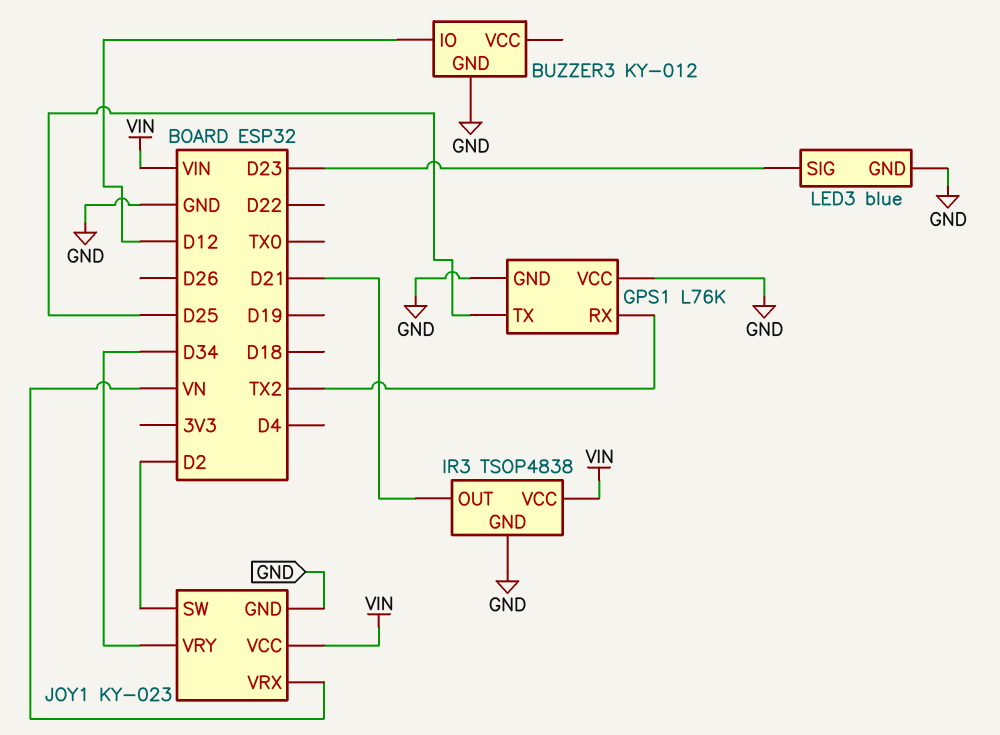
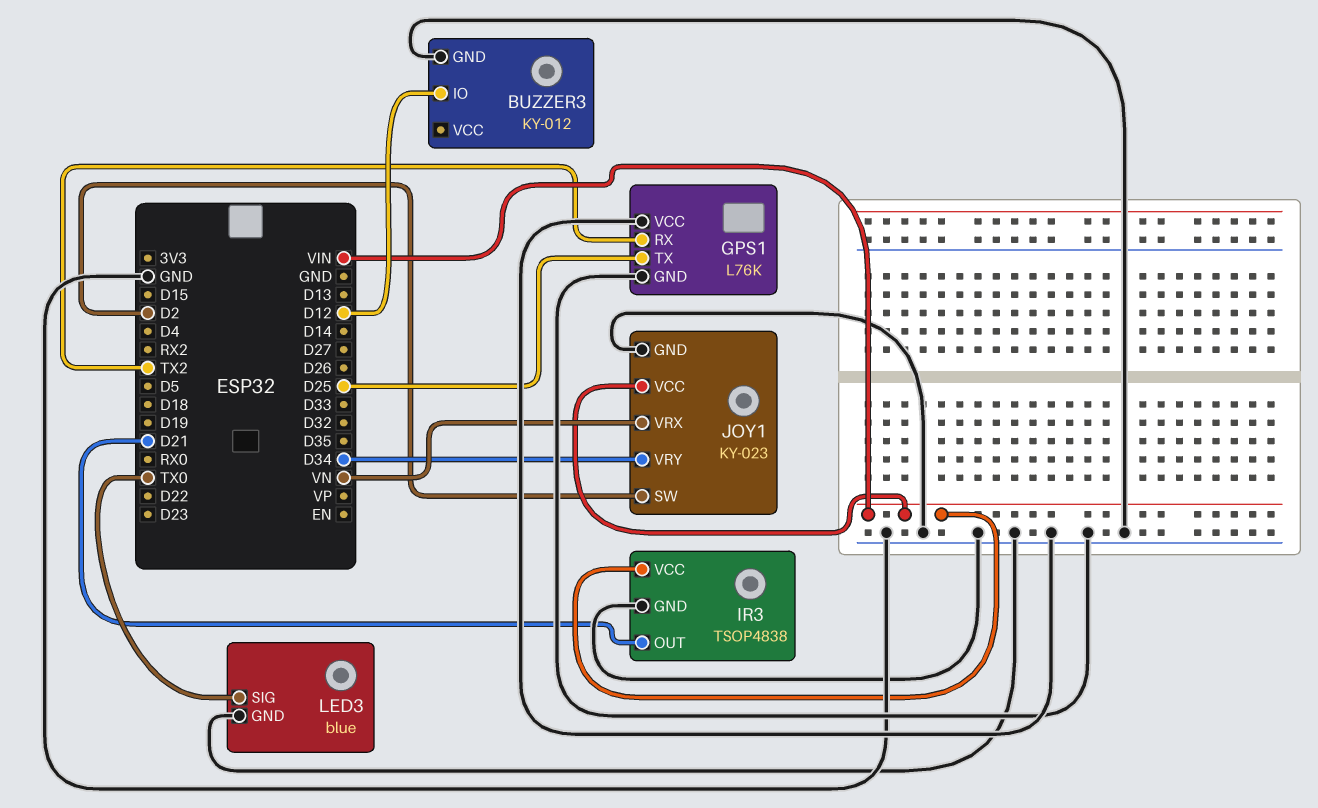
LED3 pin SIG: D23 -> TX0

